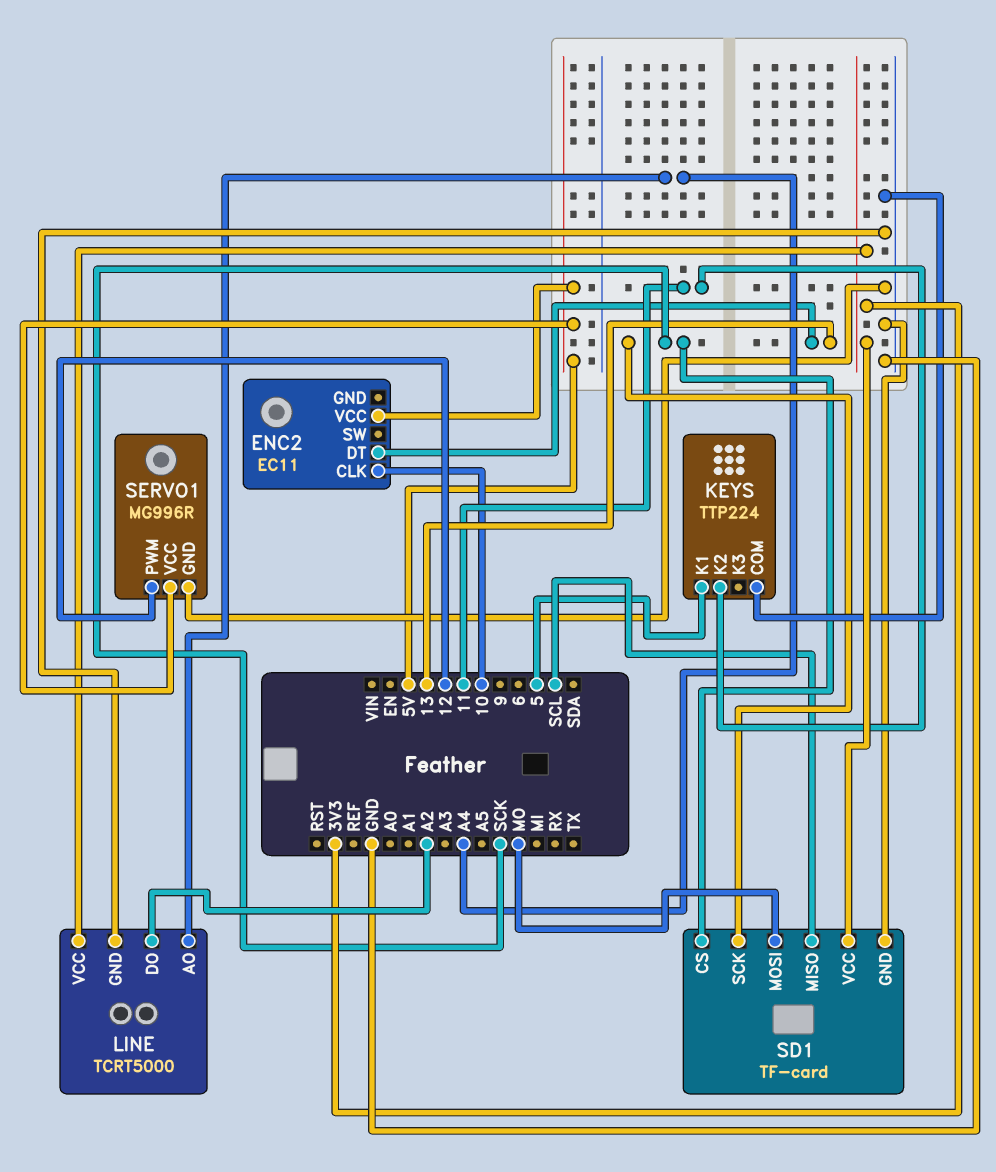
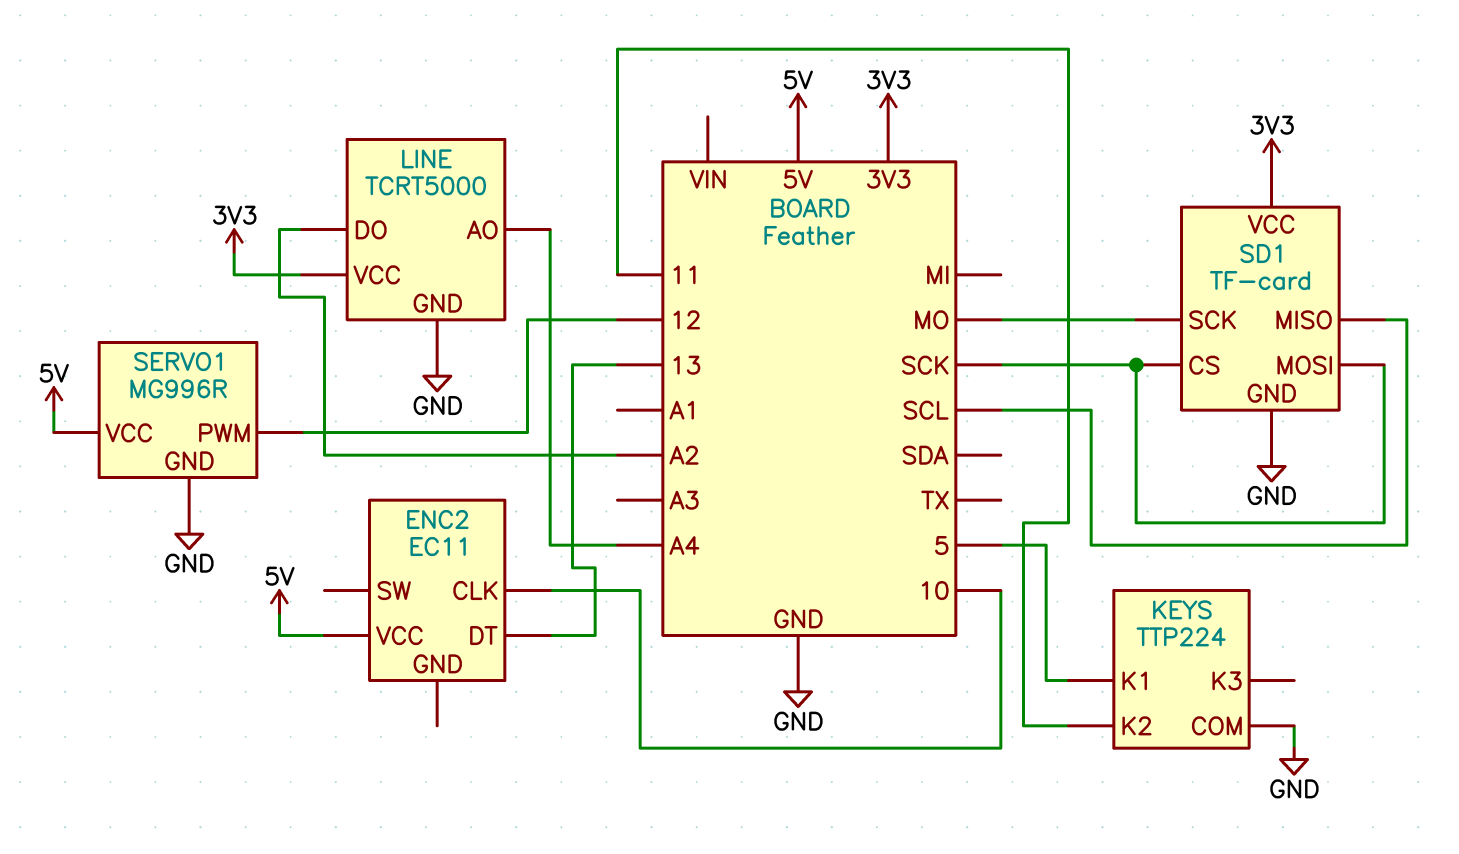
SD1 pin MOSI: MO -> SCK
SD1 pin SCK: SCK -> MO

